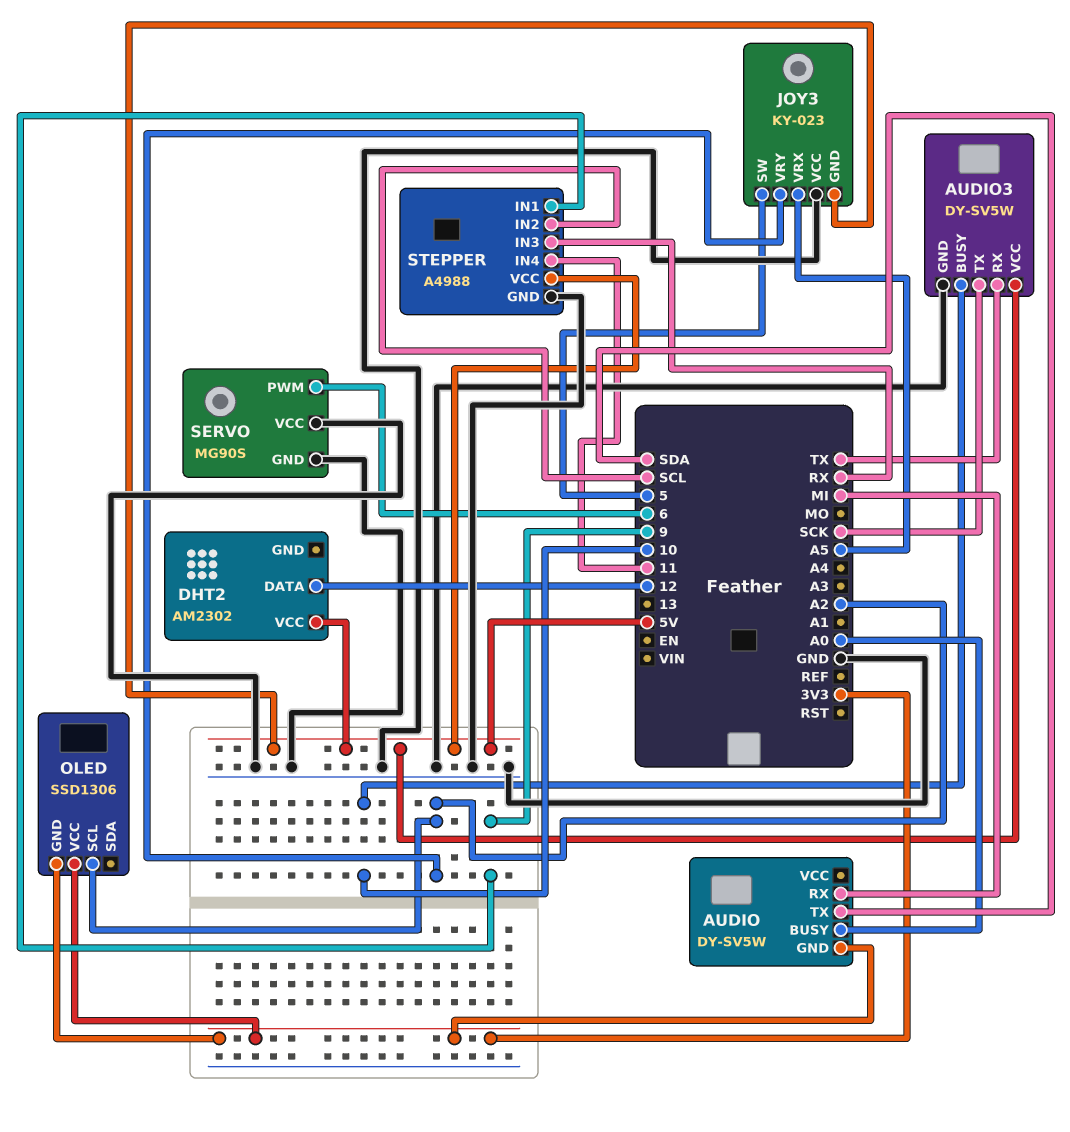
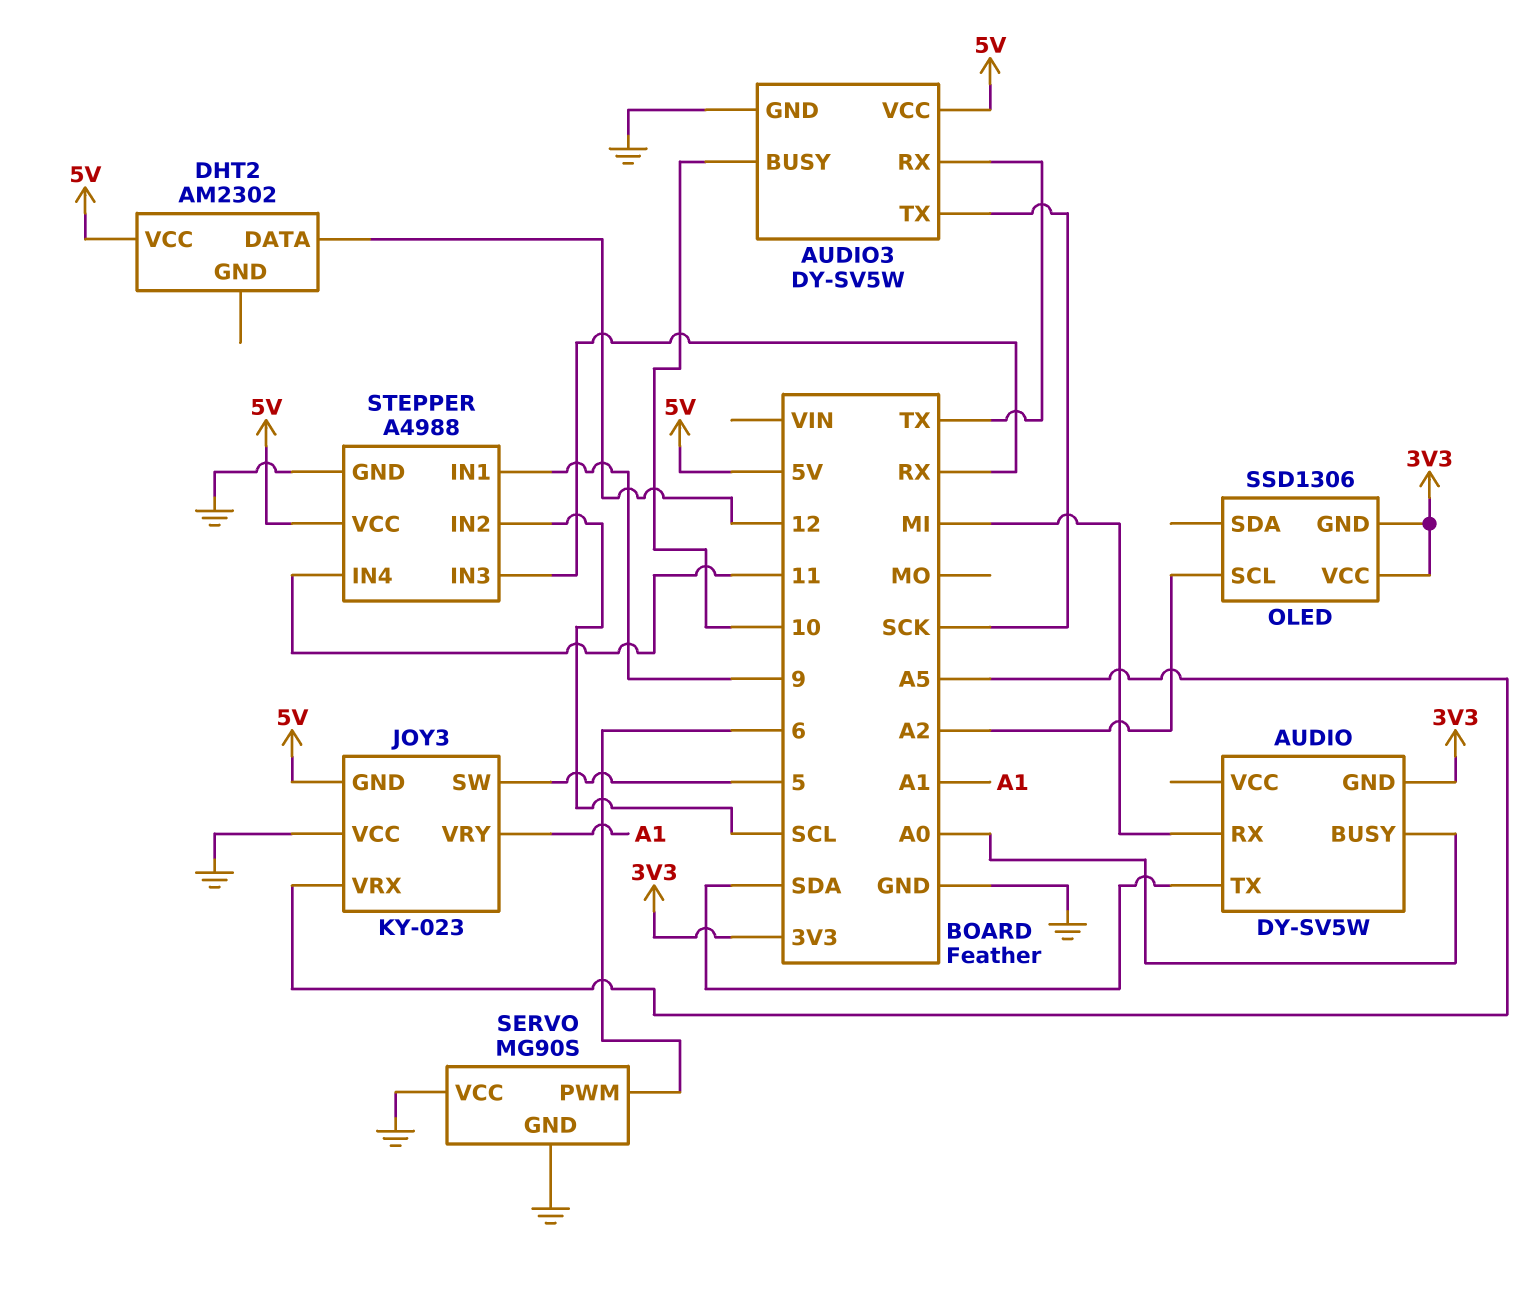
JOY3 pin VRY: A2 -> A1

